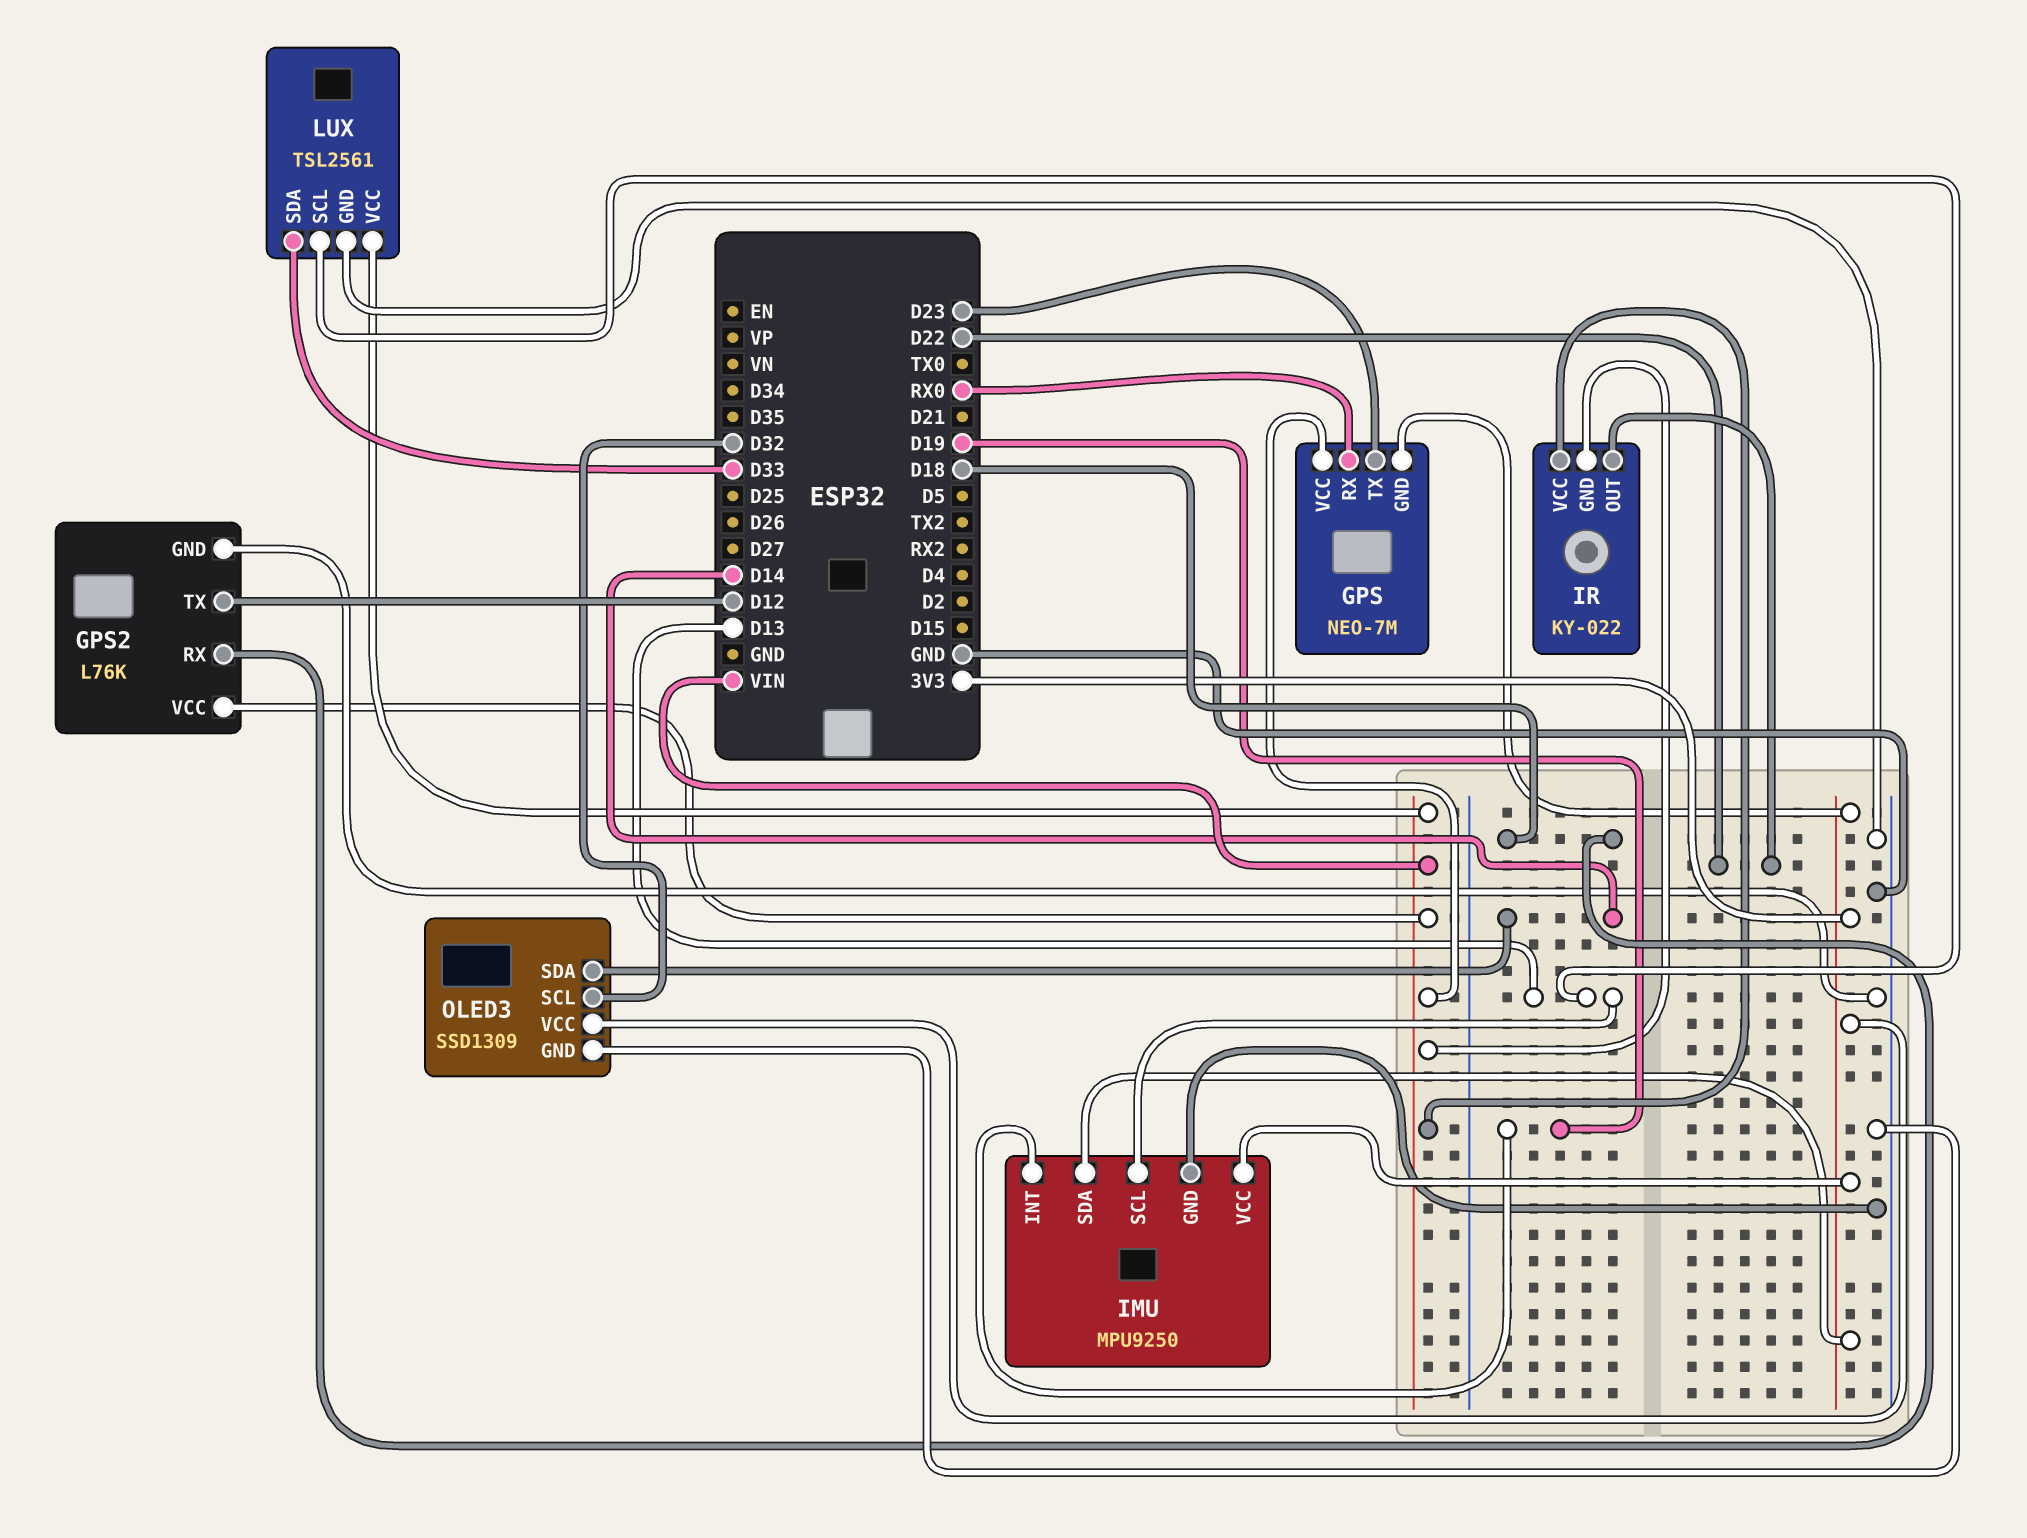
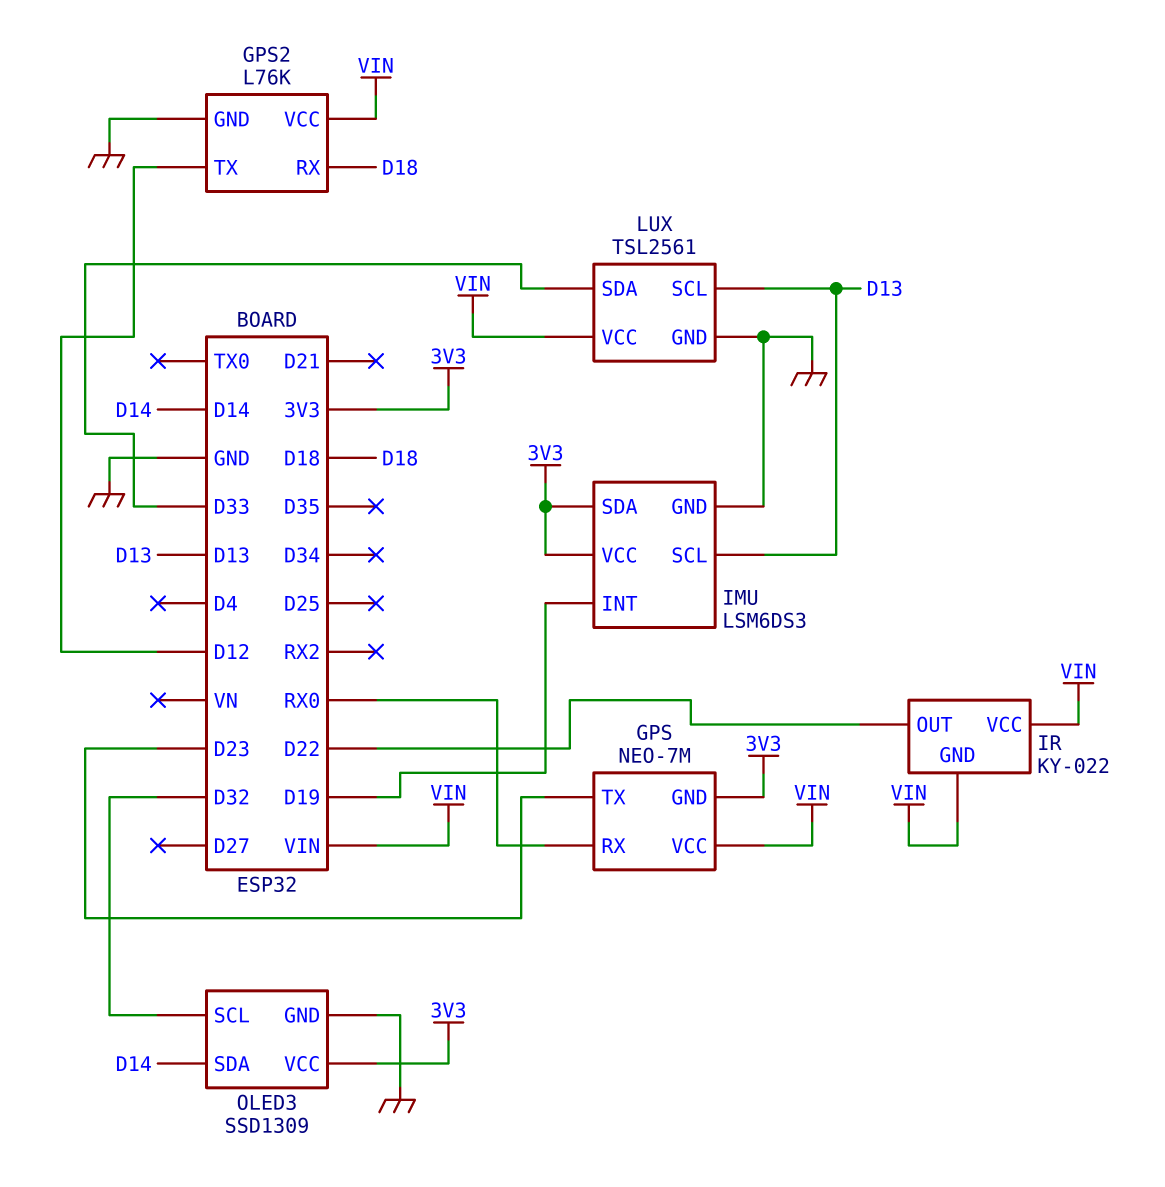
IMU: MPU9250 -> LSM6DS3

